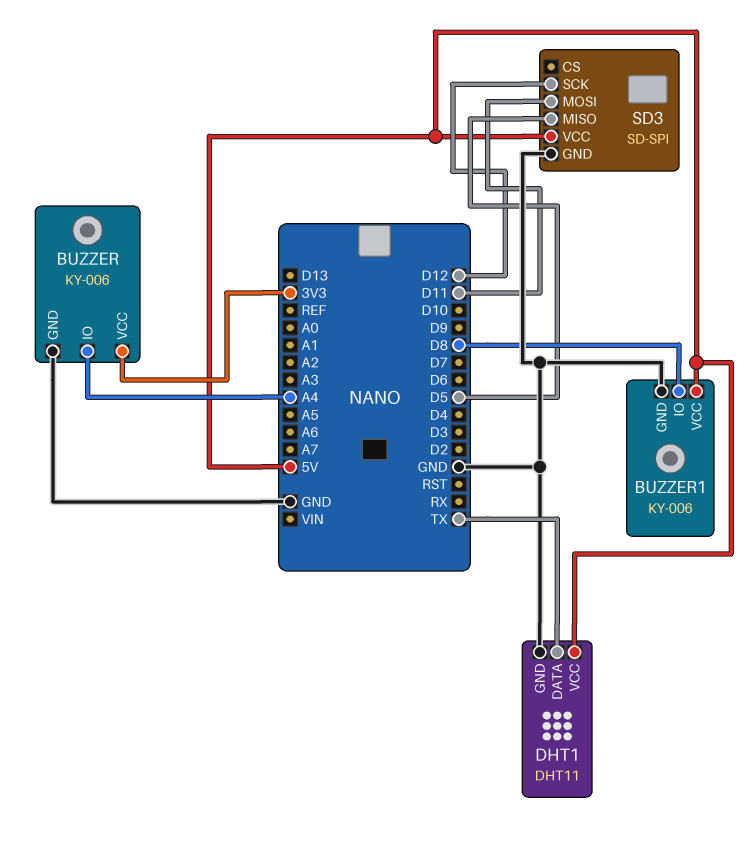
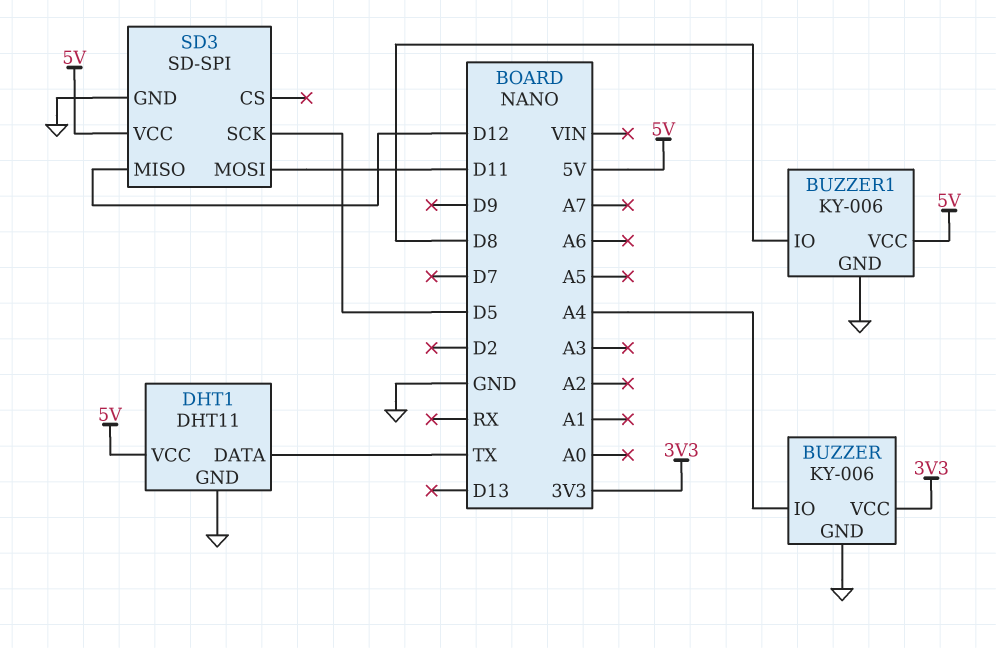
SD3 pin MISO: D5 -> D12
SD3 pin SCK: D12 -> D5

